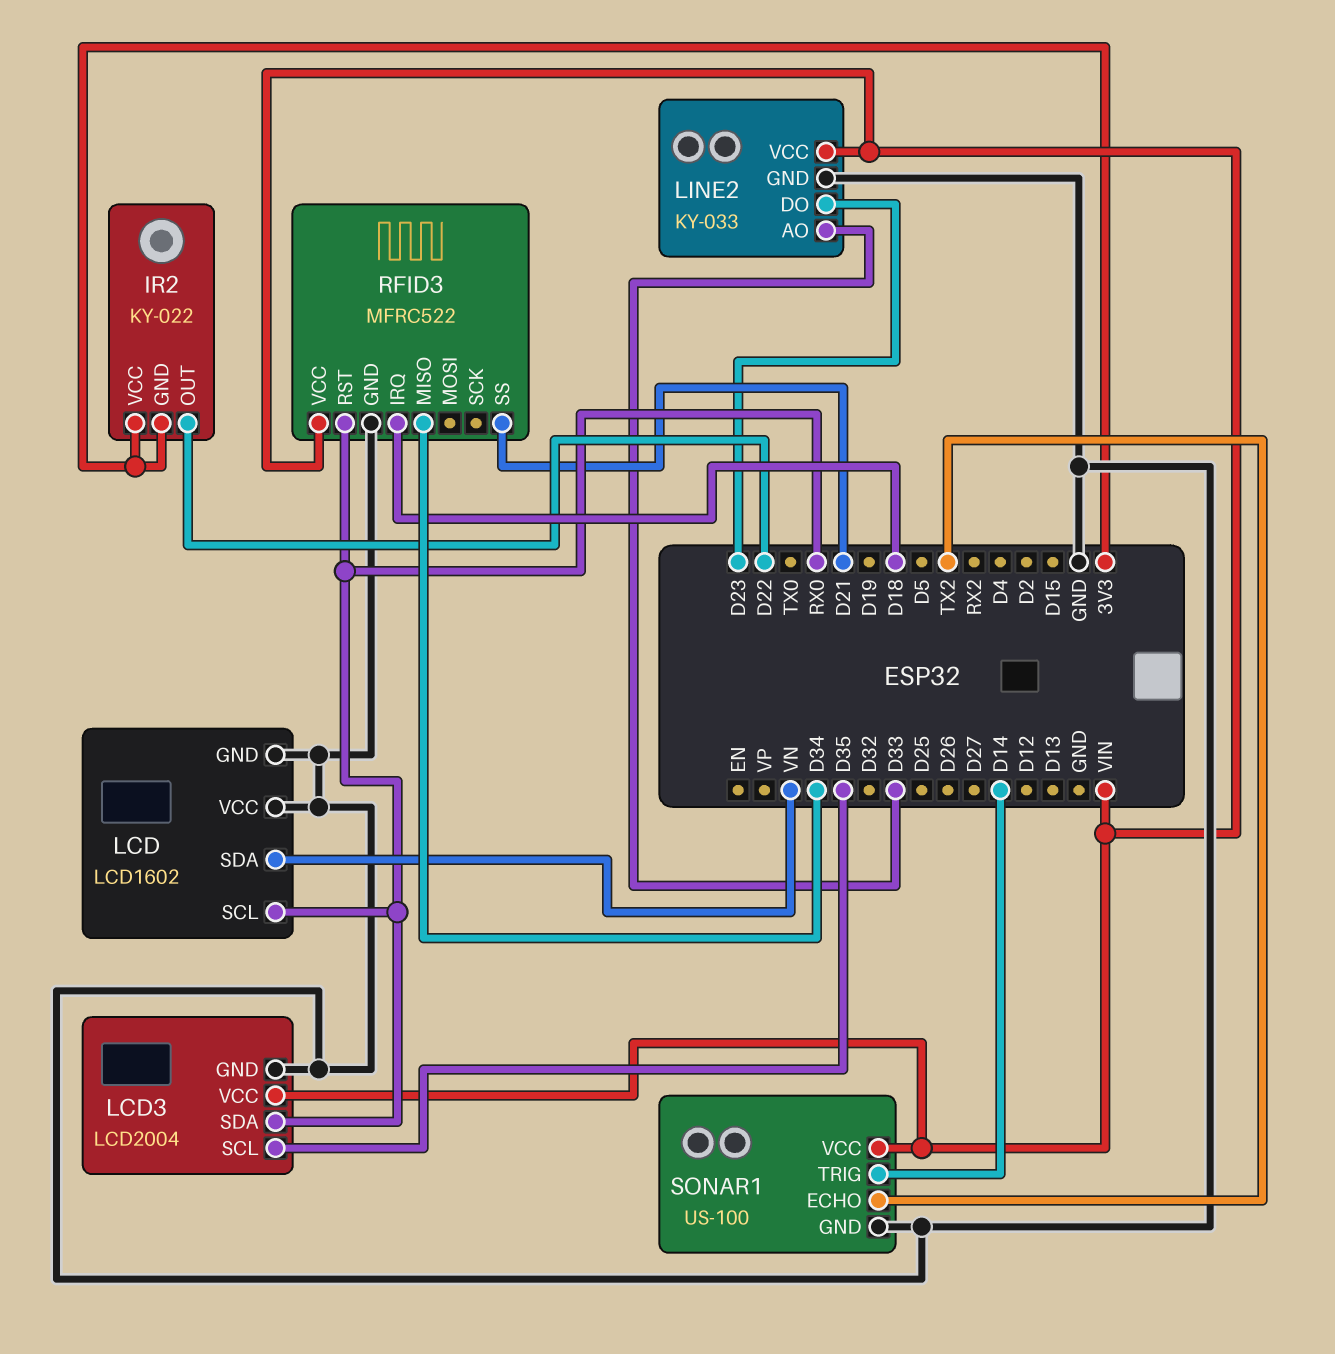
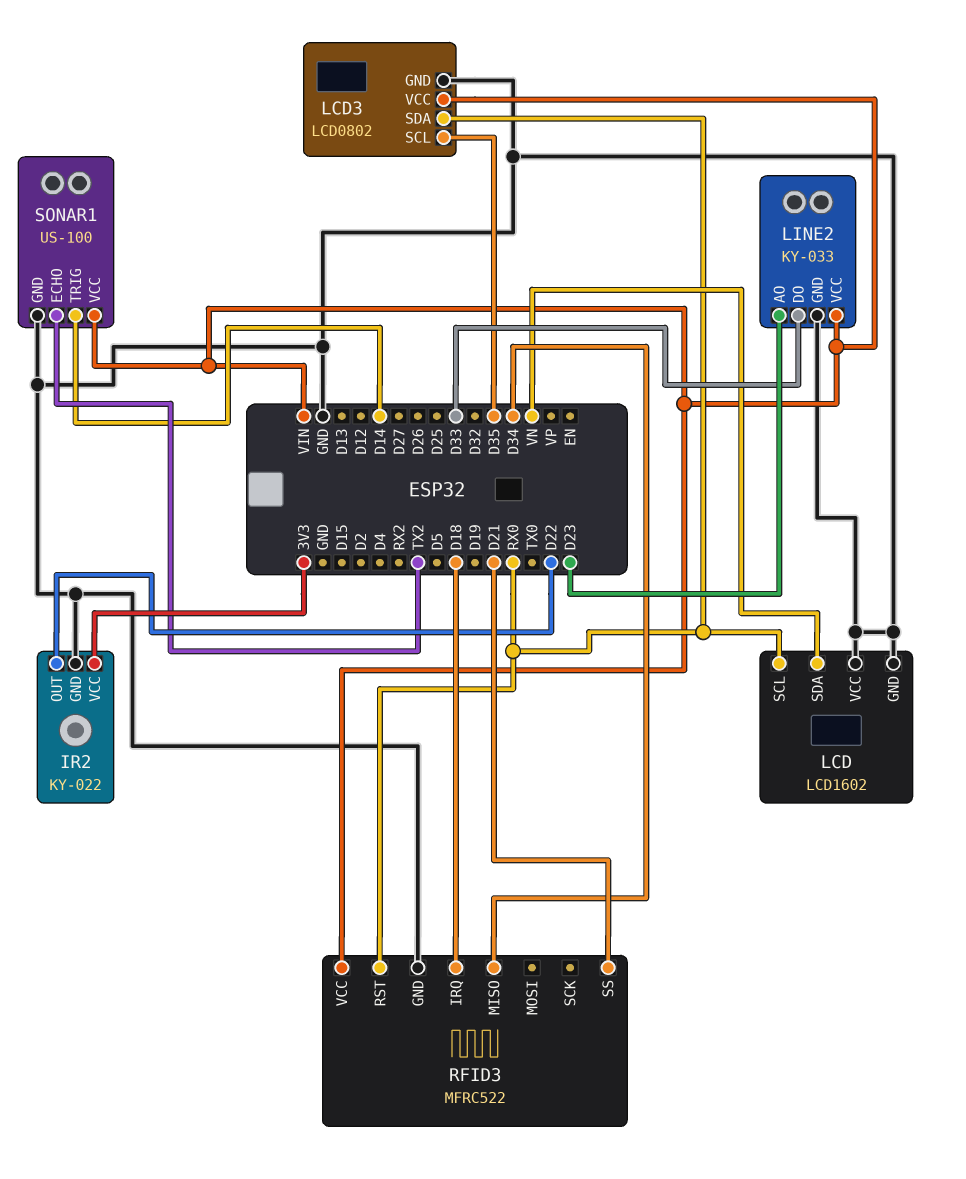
IR2 pin GND: 3V3 -> GND
LCD3: LCD2004 -> LCD0802
LINE2 pin AO: D33 -> D23
LINE2 pin DO: D23 -> D33

